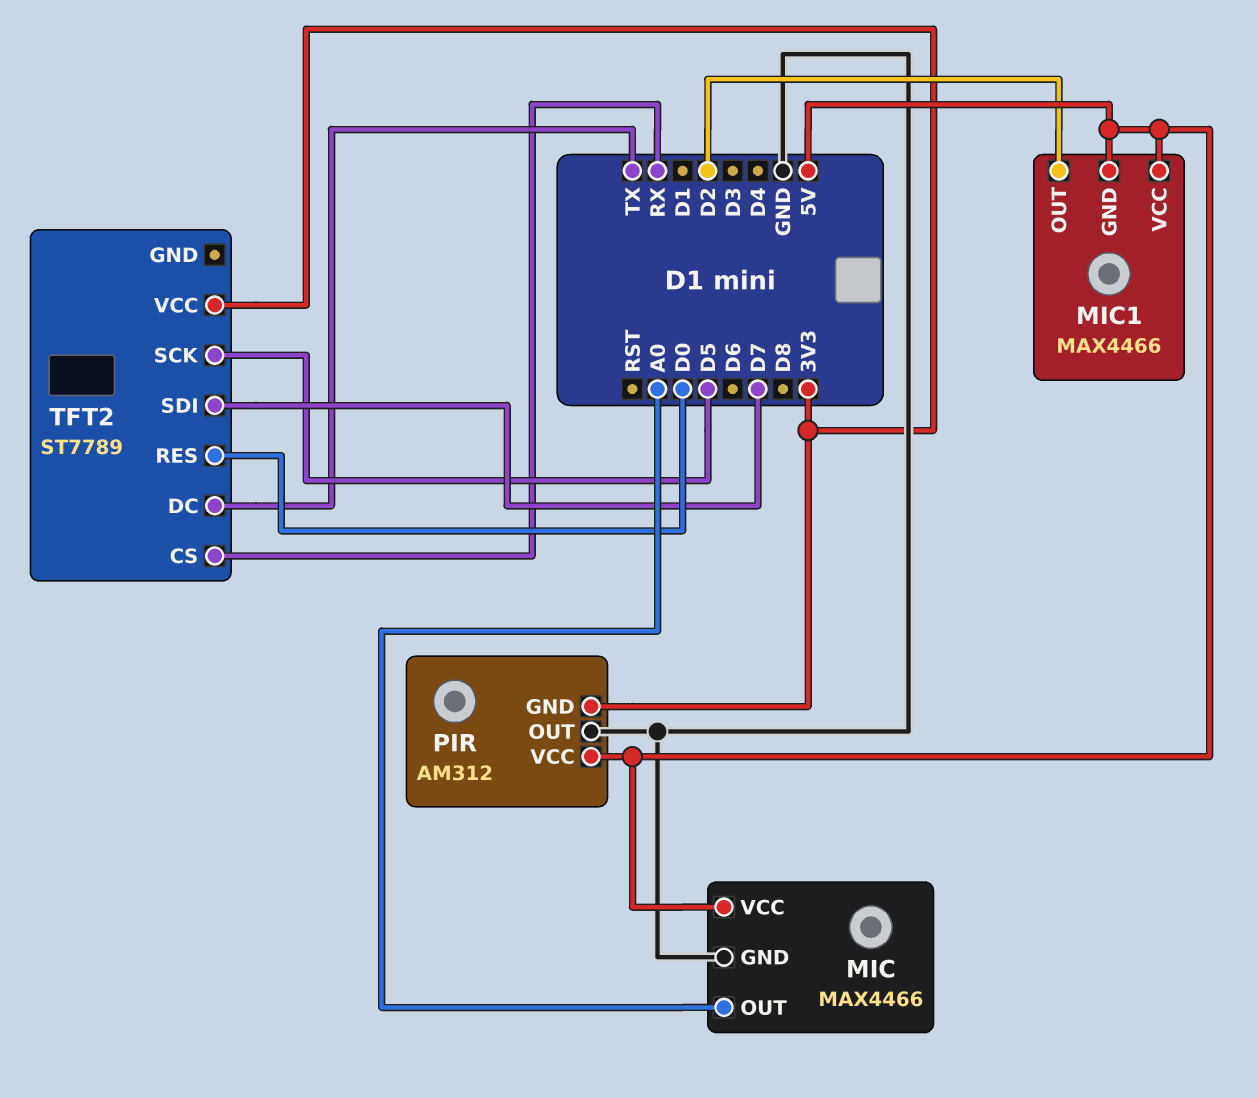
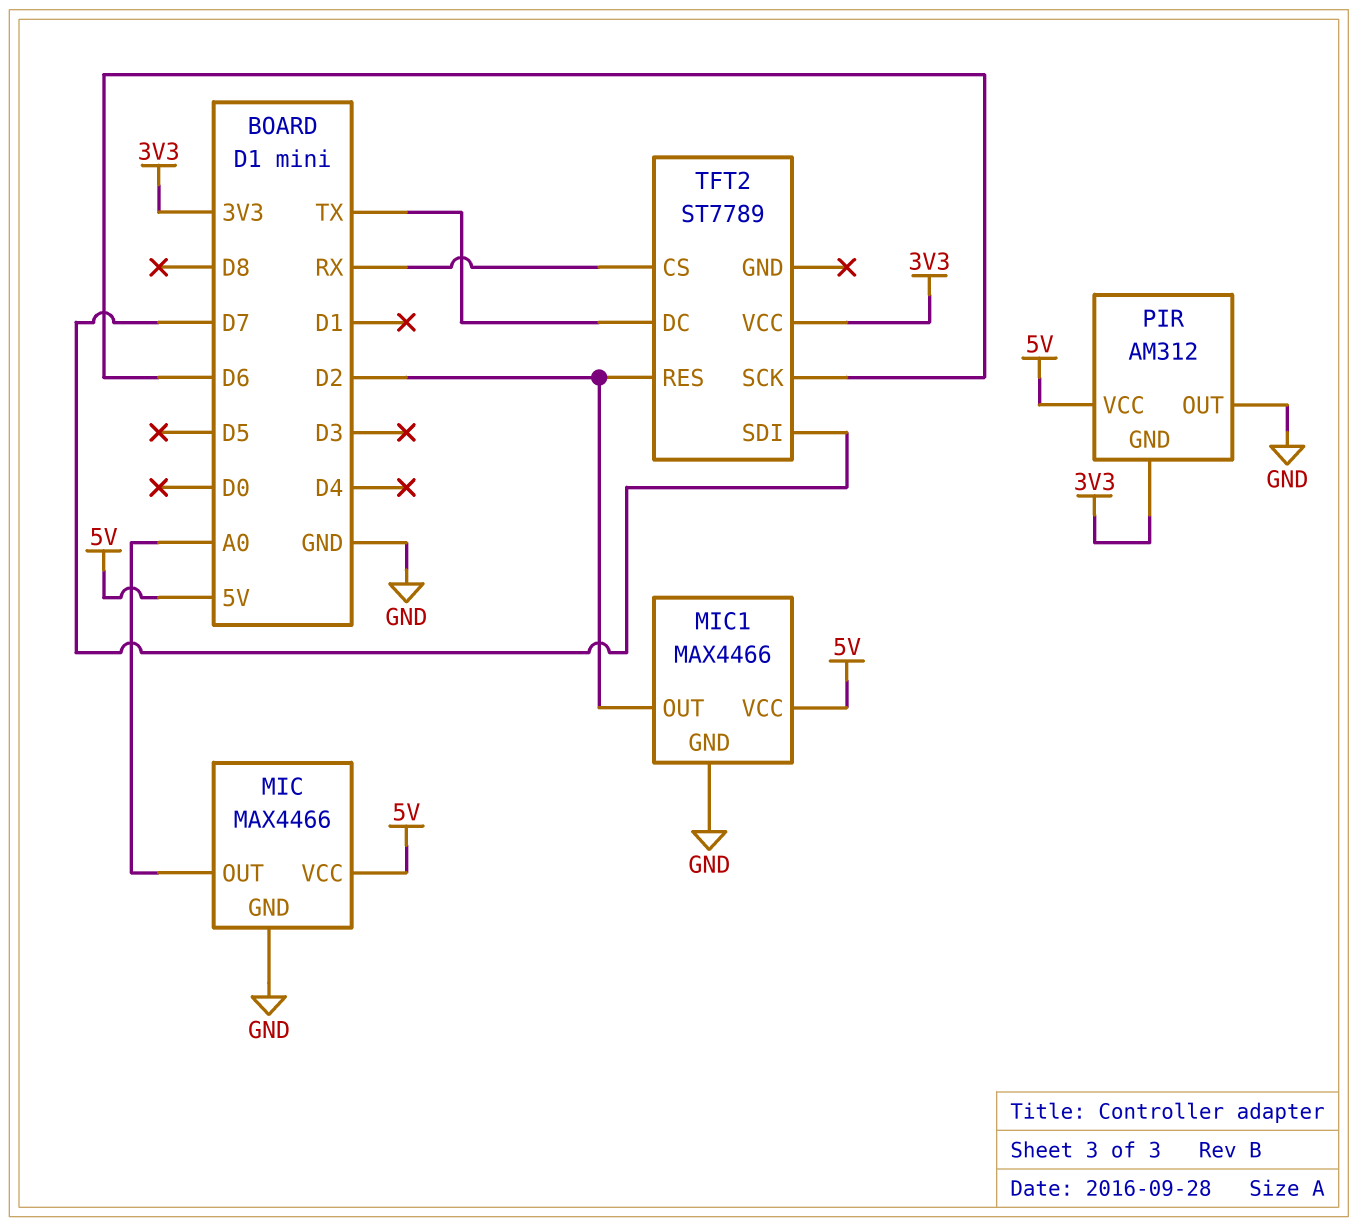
MIC1 pin GND: 5V -> GND
TFT2 pin RES: D0 -> D2
TFT2 pin SCK: D5 -> D6

